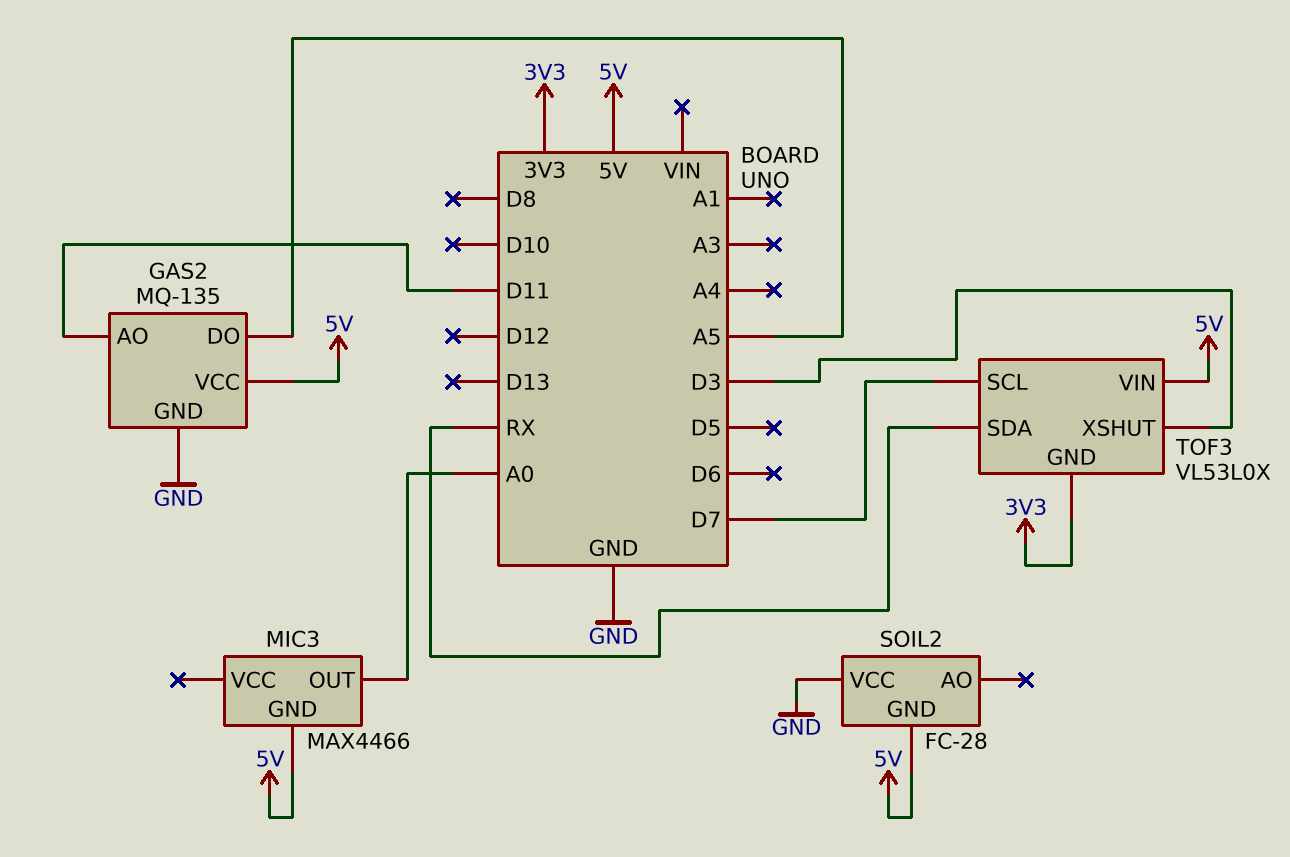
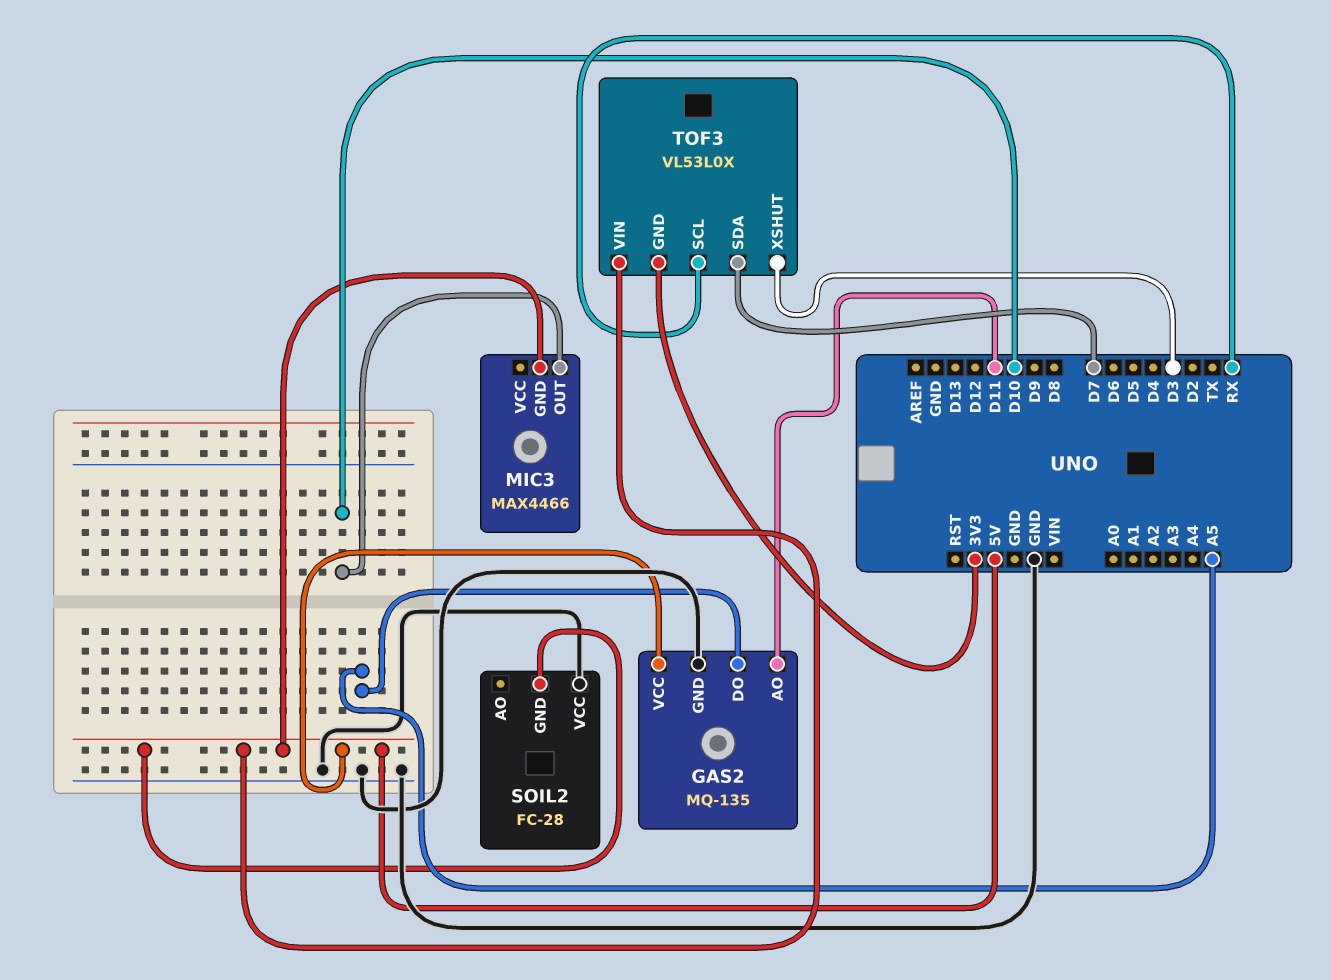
MIC3 pin OUT: A0 -> D10
TOF3 pin SCL: D7 -> RX
TOF3 pin SDA: RX -> D7

